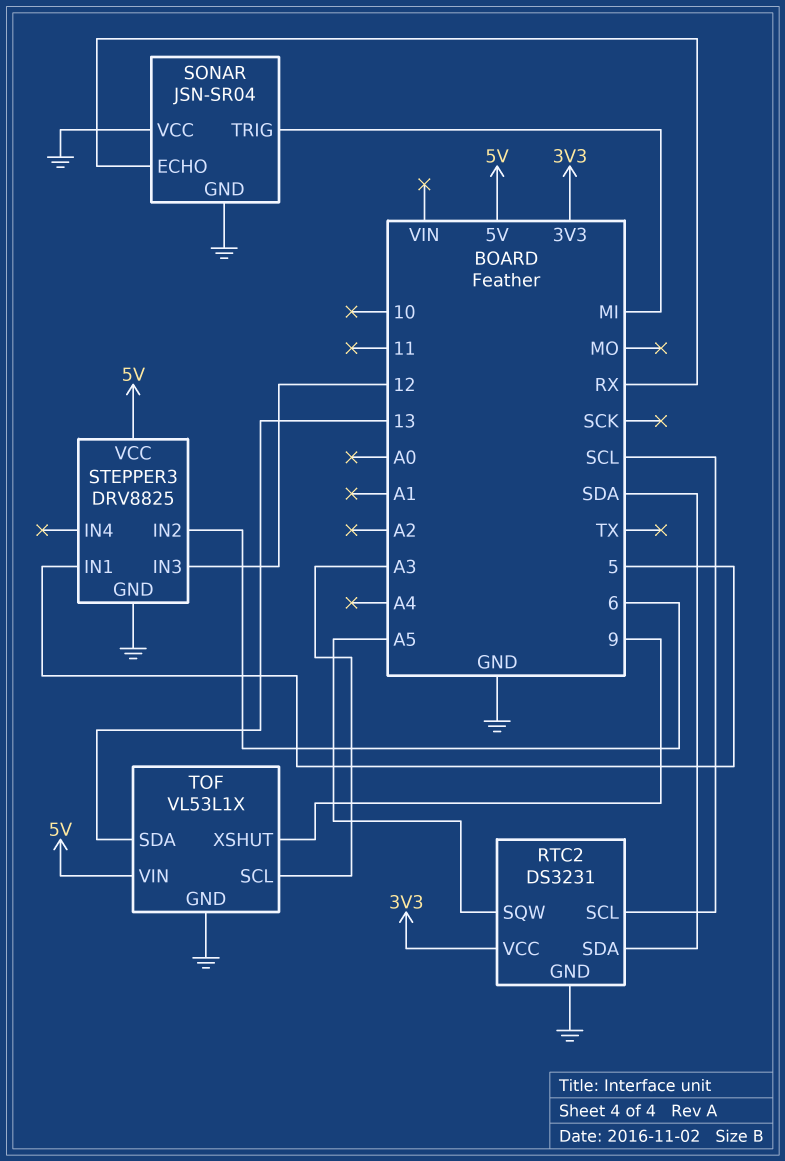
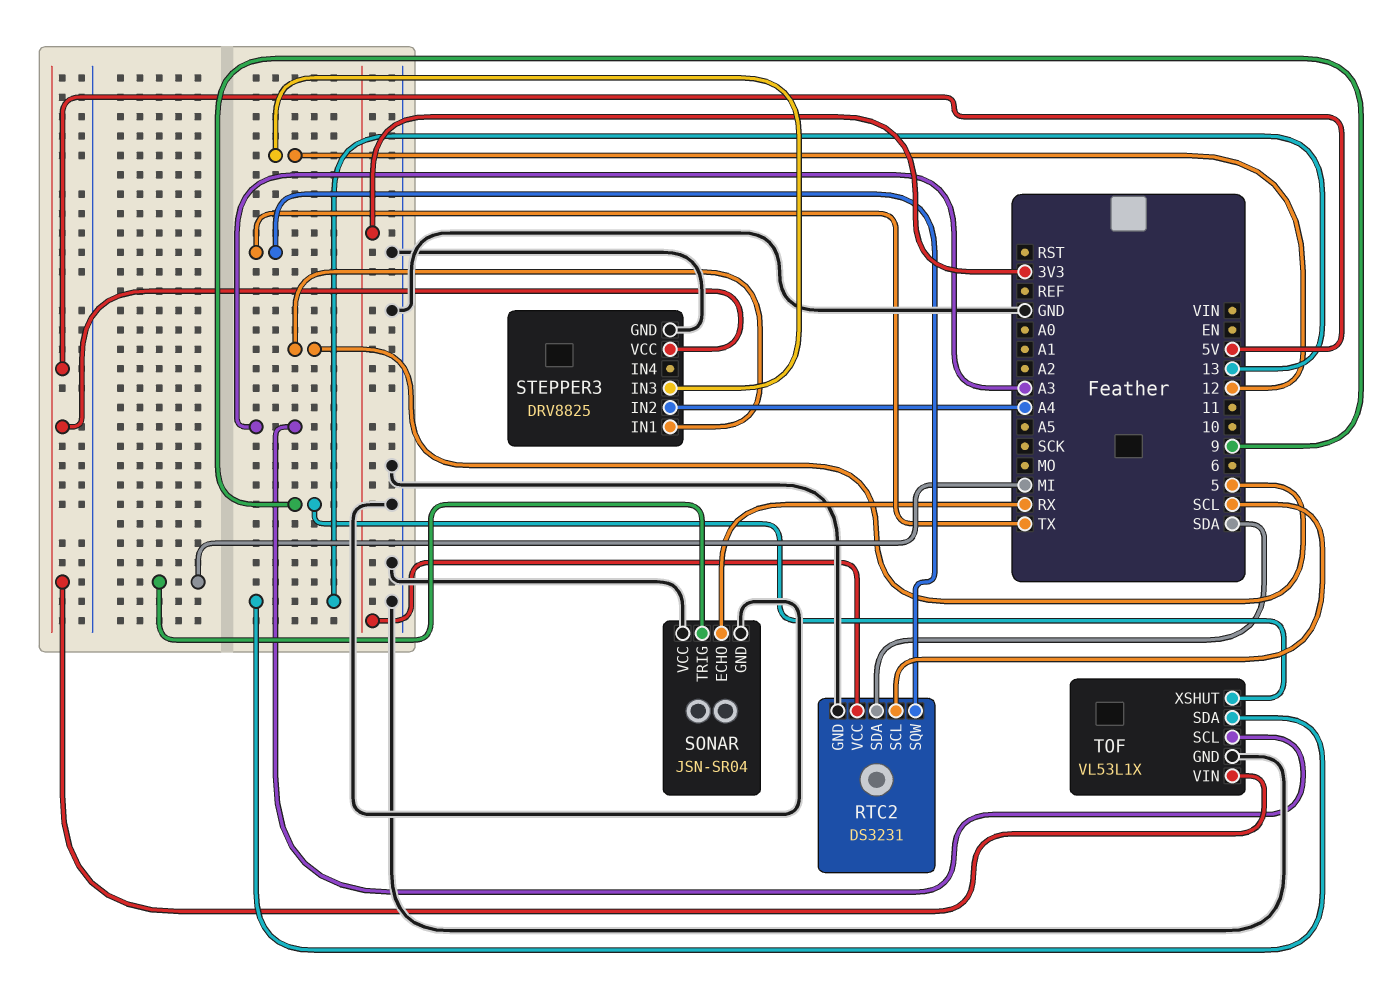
RTC2 pin SQW: A5 -> TX
STEPPER3 pin IN2: 6 -> A4

